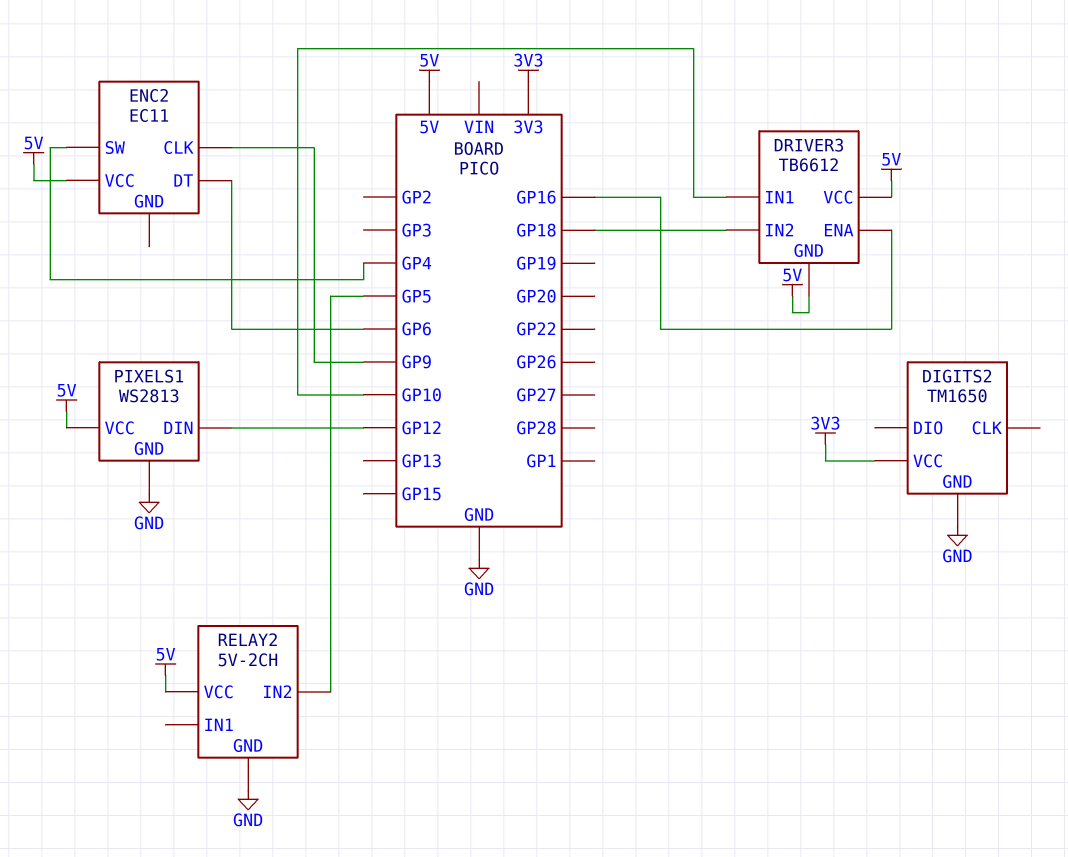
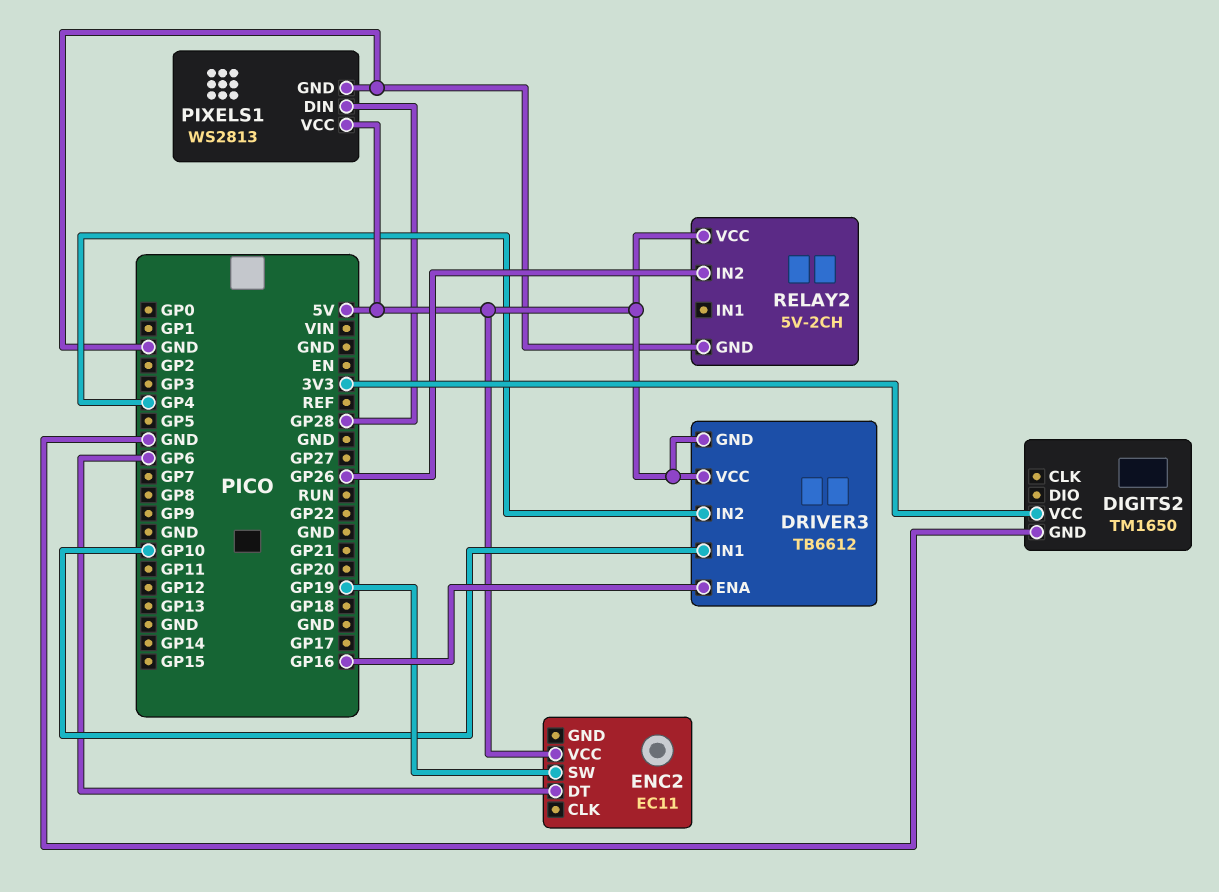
DRIVER3 pin IN2: GP18 -> GP4
ENC2 pin CLK: GP9 -> none
ENC2 pin SW: GP4 -> GP19
PIXELS1 pin DIN: GP12 -> GP28
RELAY2 pin IN2: GP5 -> GP26

